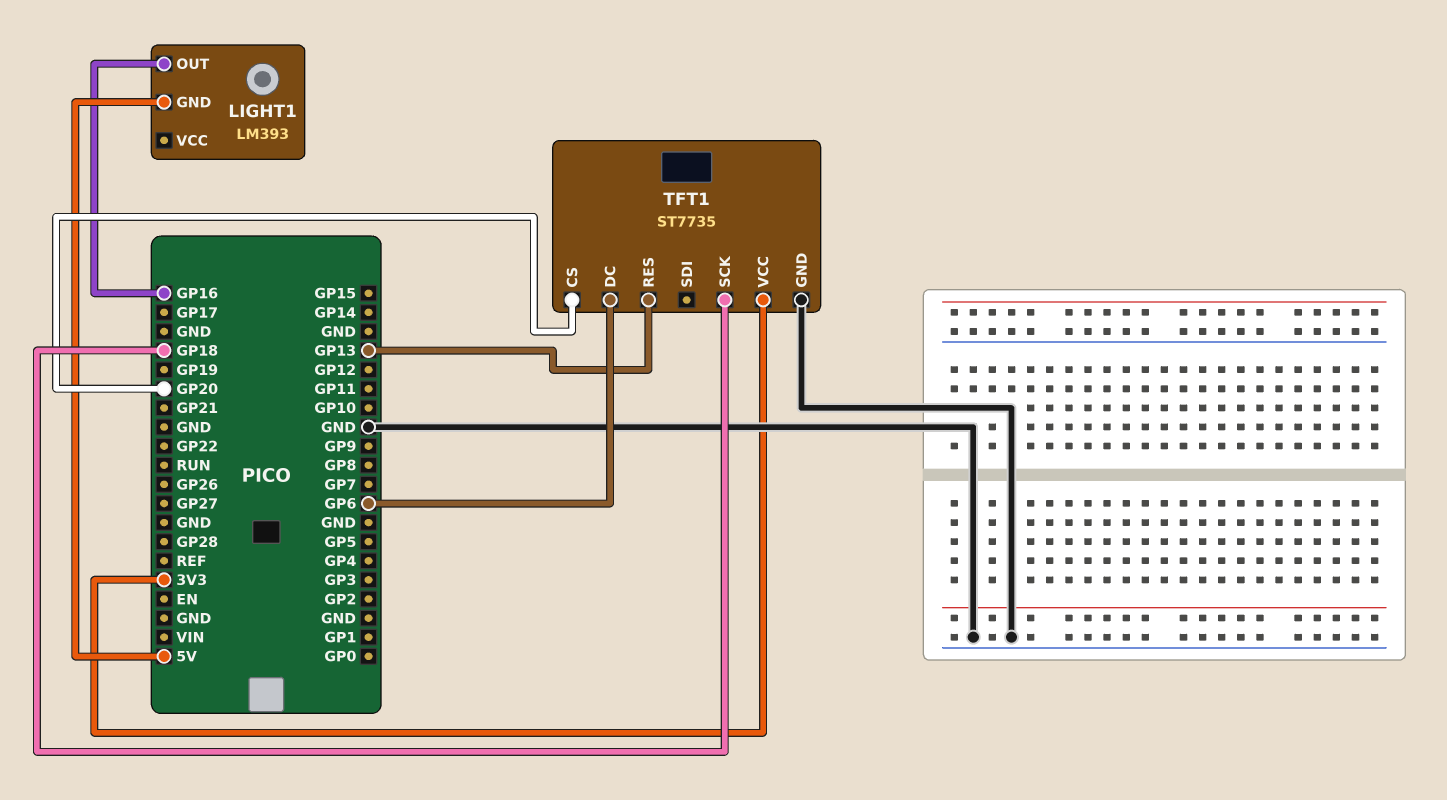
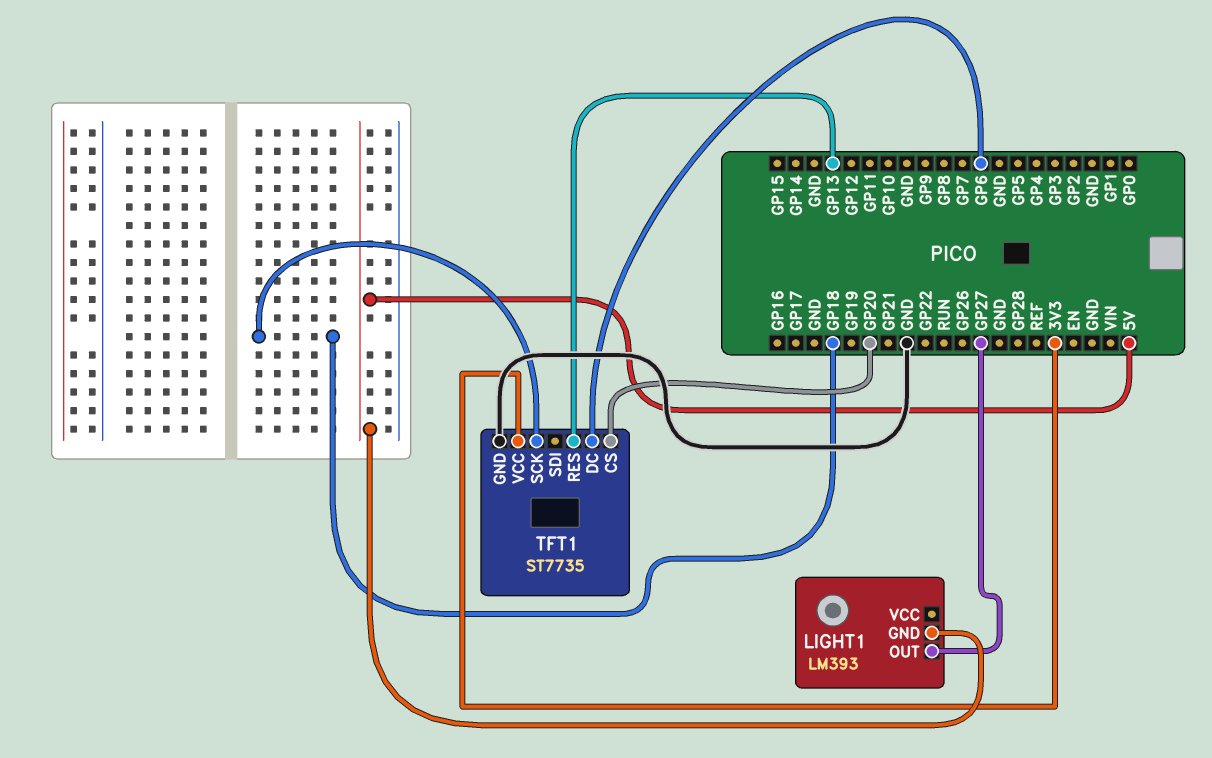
LIGHT1 pin OUT: GP16 -> GP27

